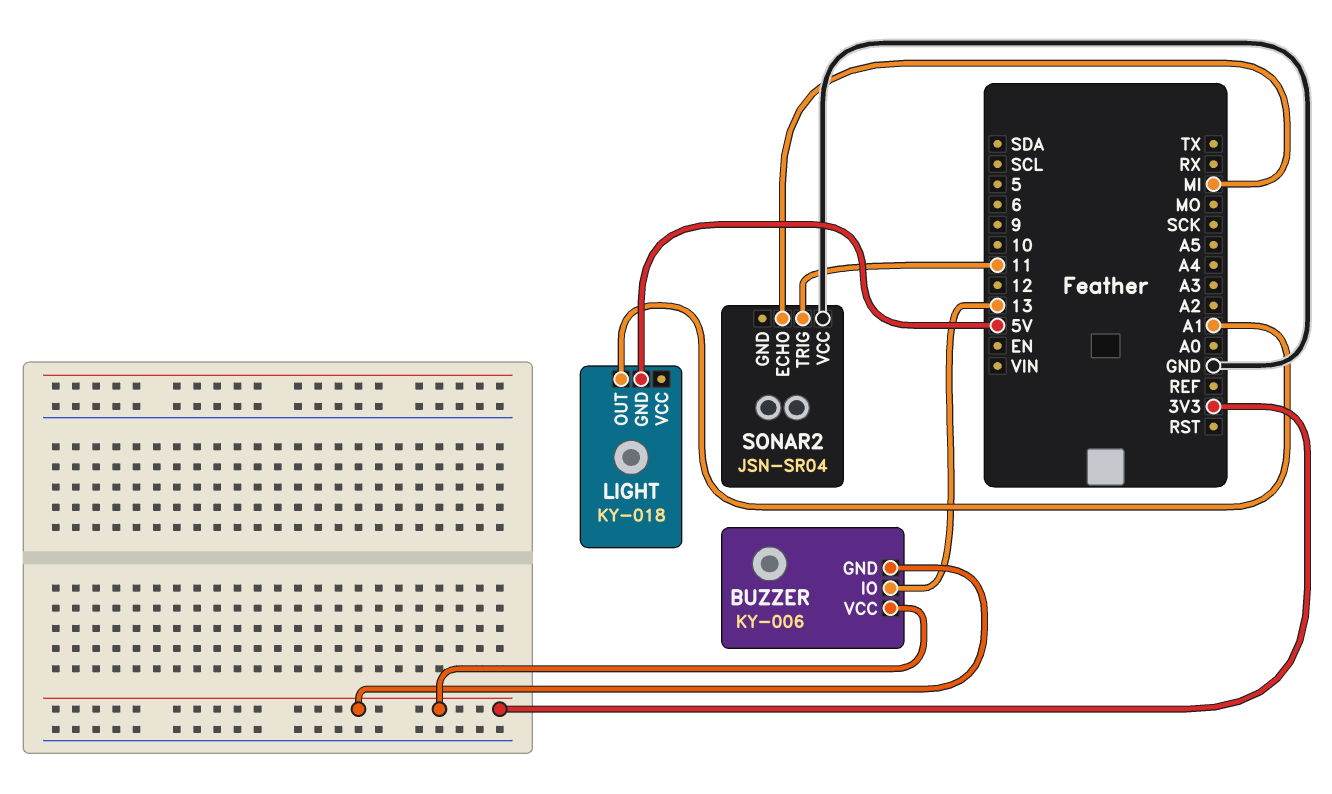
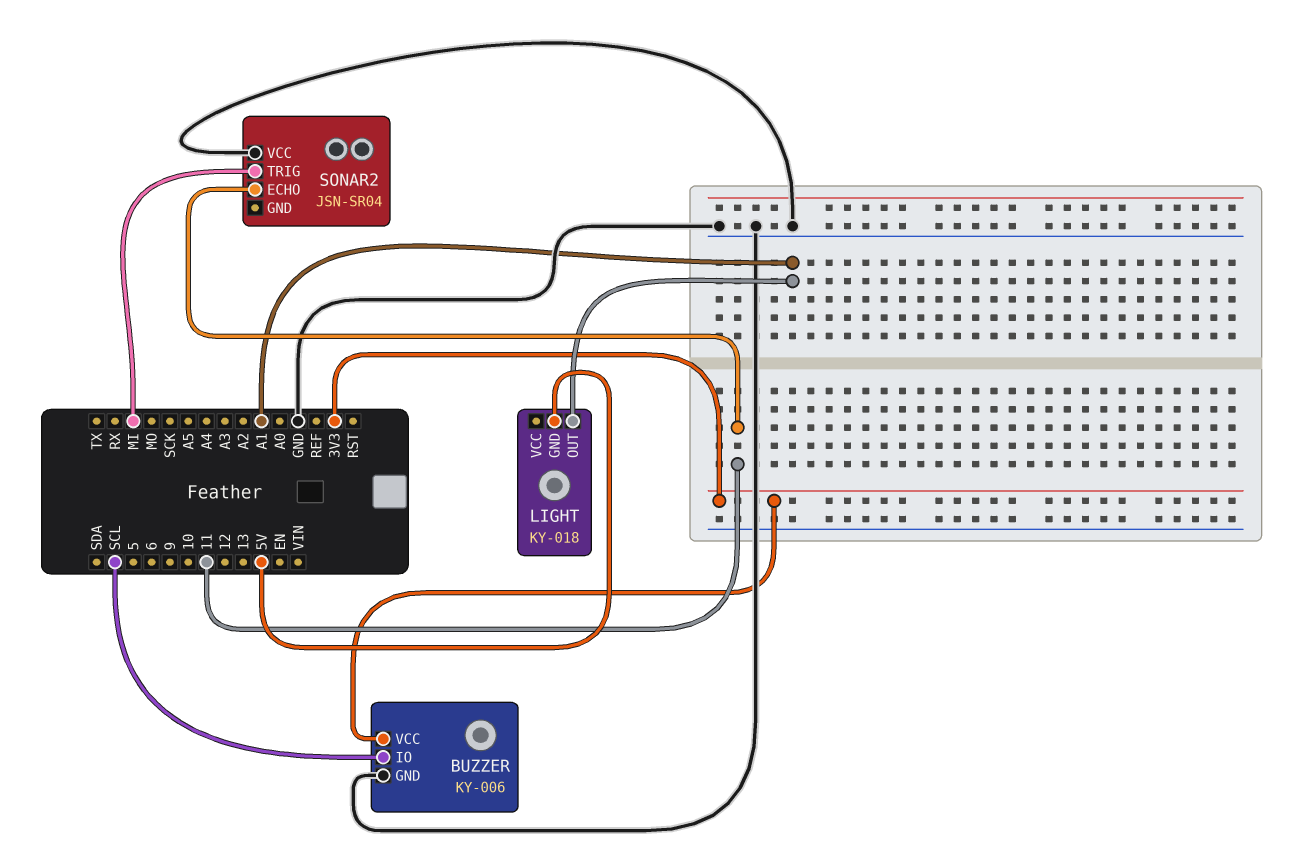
BUZZER pin GND: 3V3 -> GND
BUZZER pin IO: 13 -> SCL
SONAR2 pin ECHO: MI -> 11
SONAR2 pin TRIG: 11 -> MI

